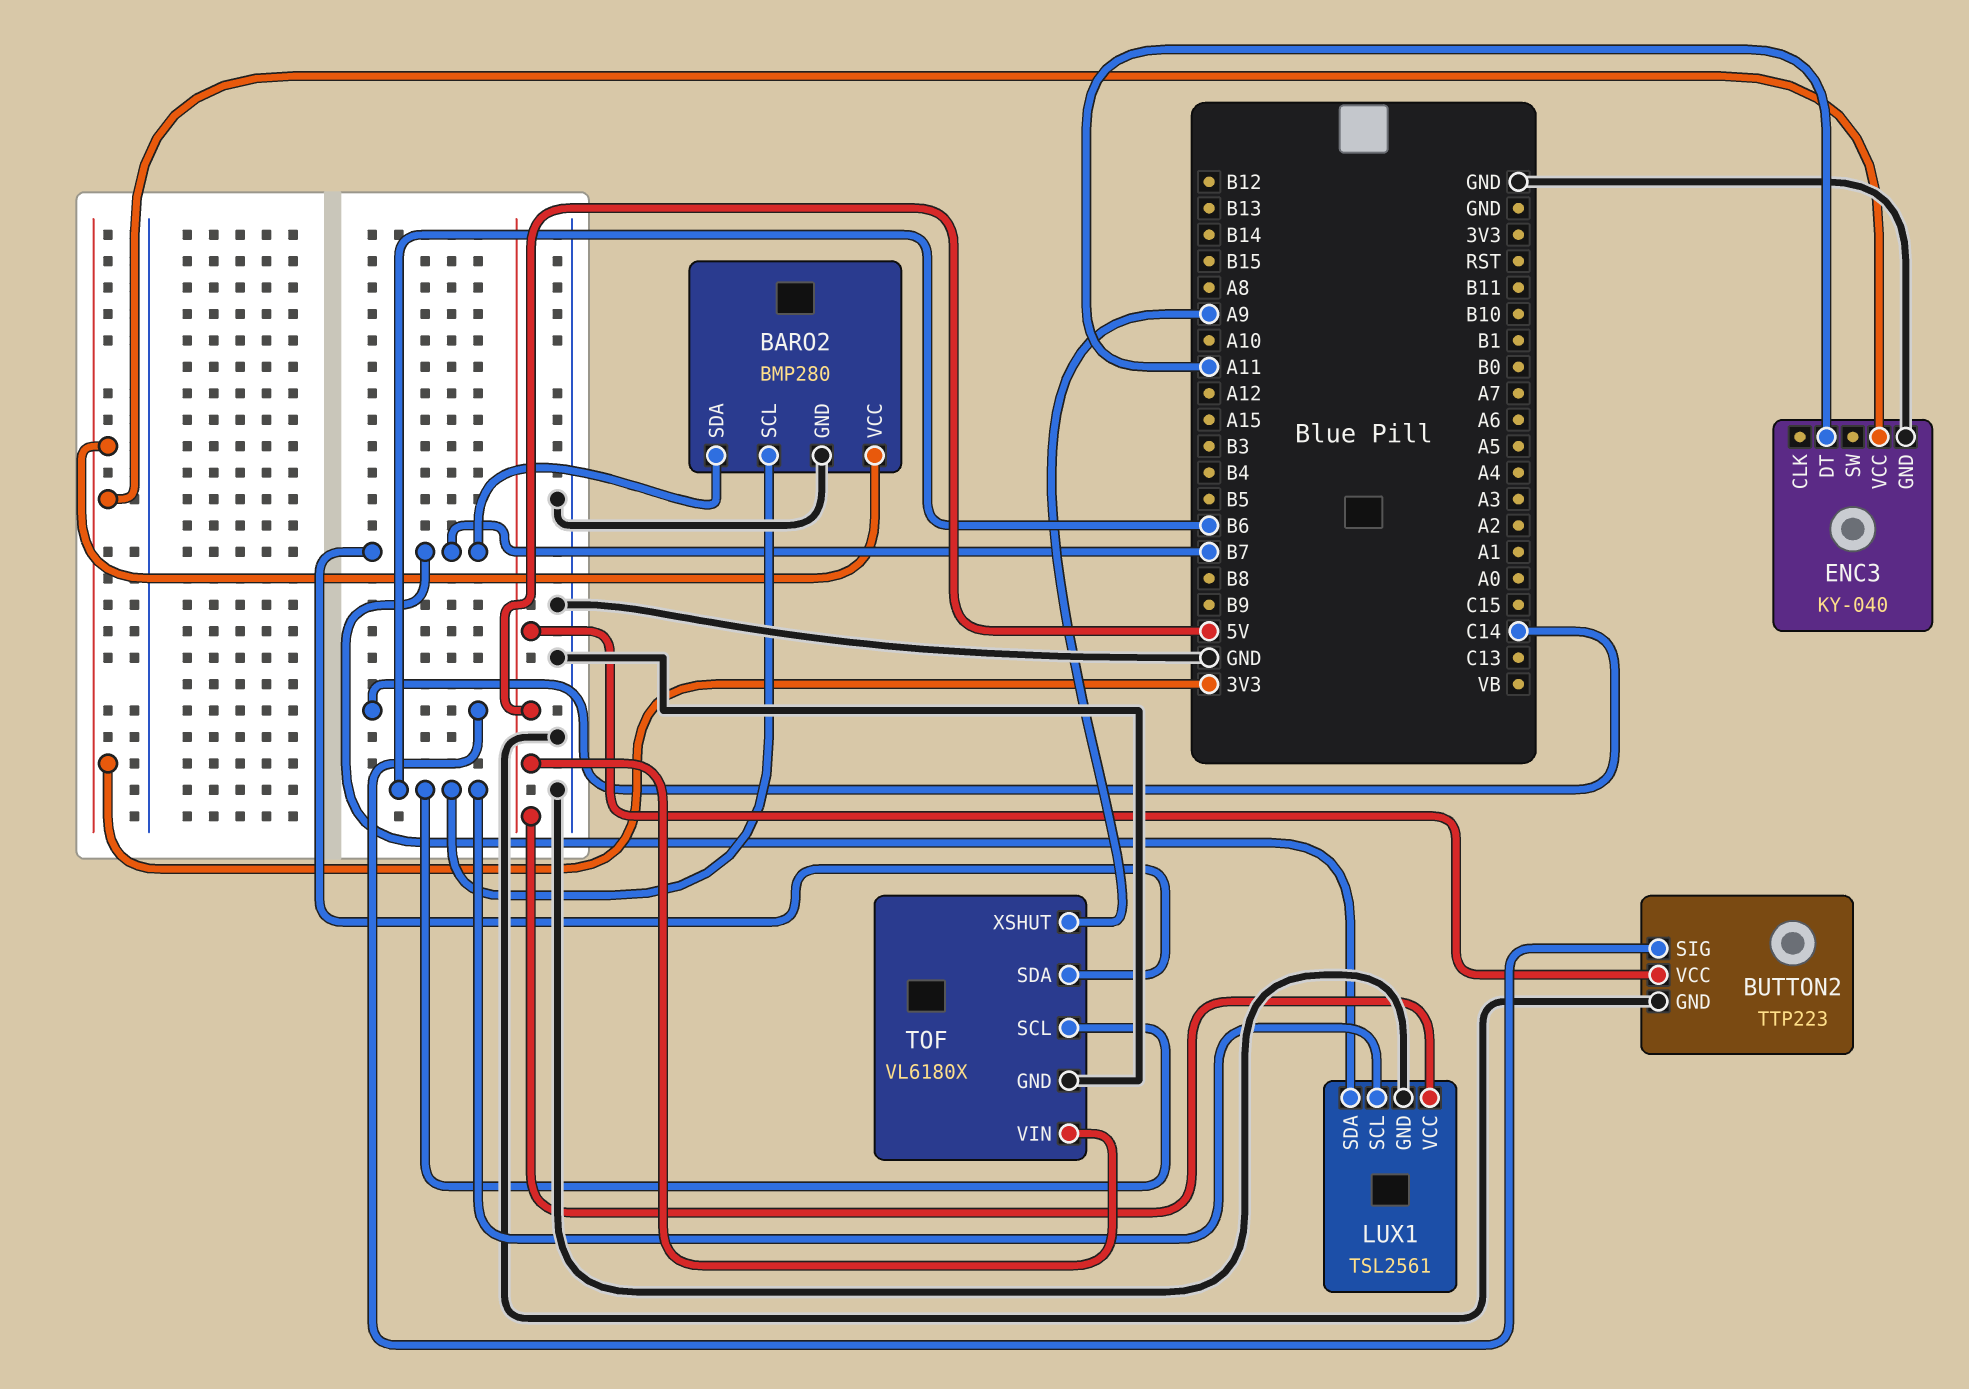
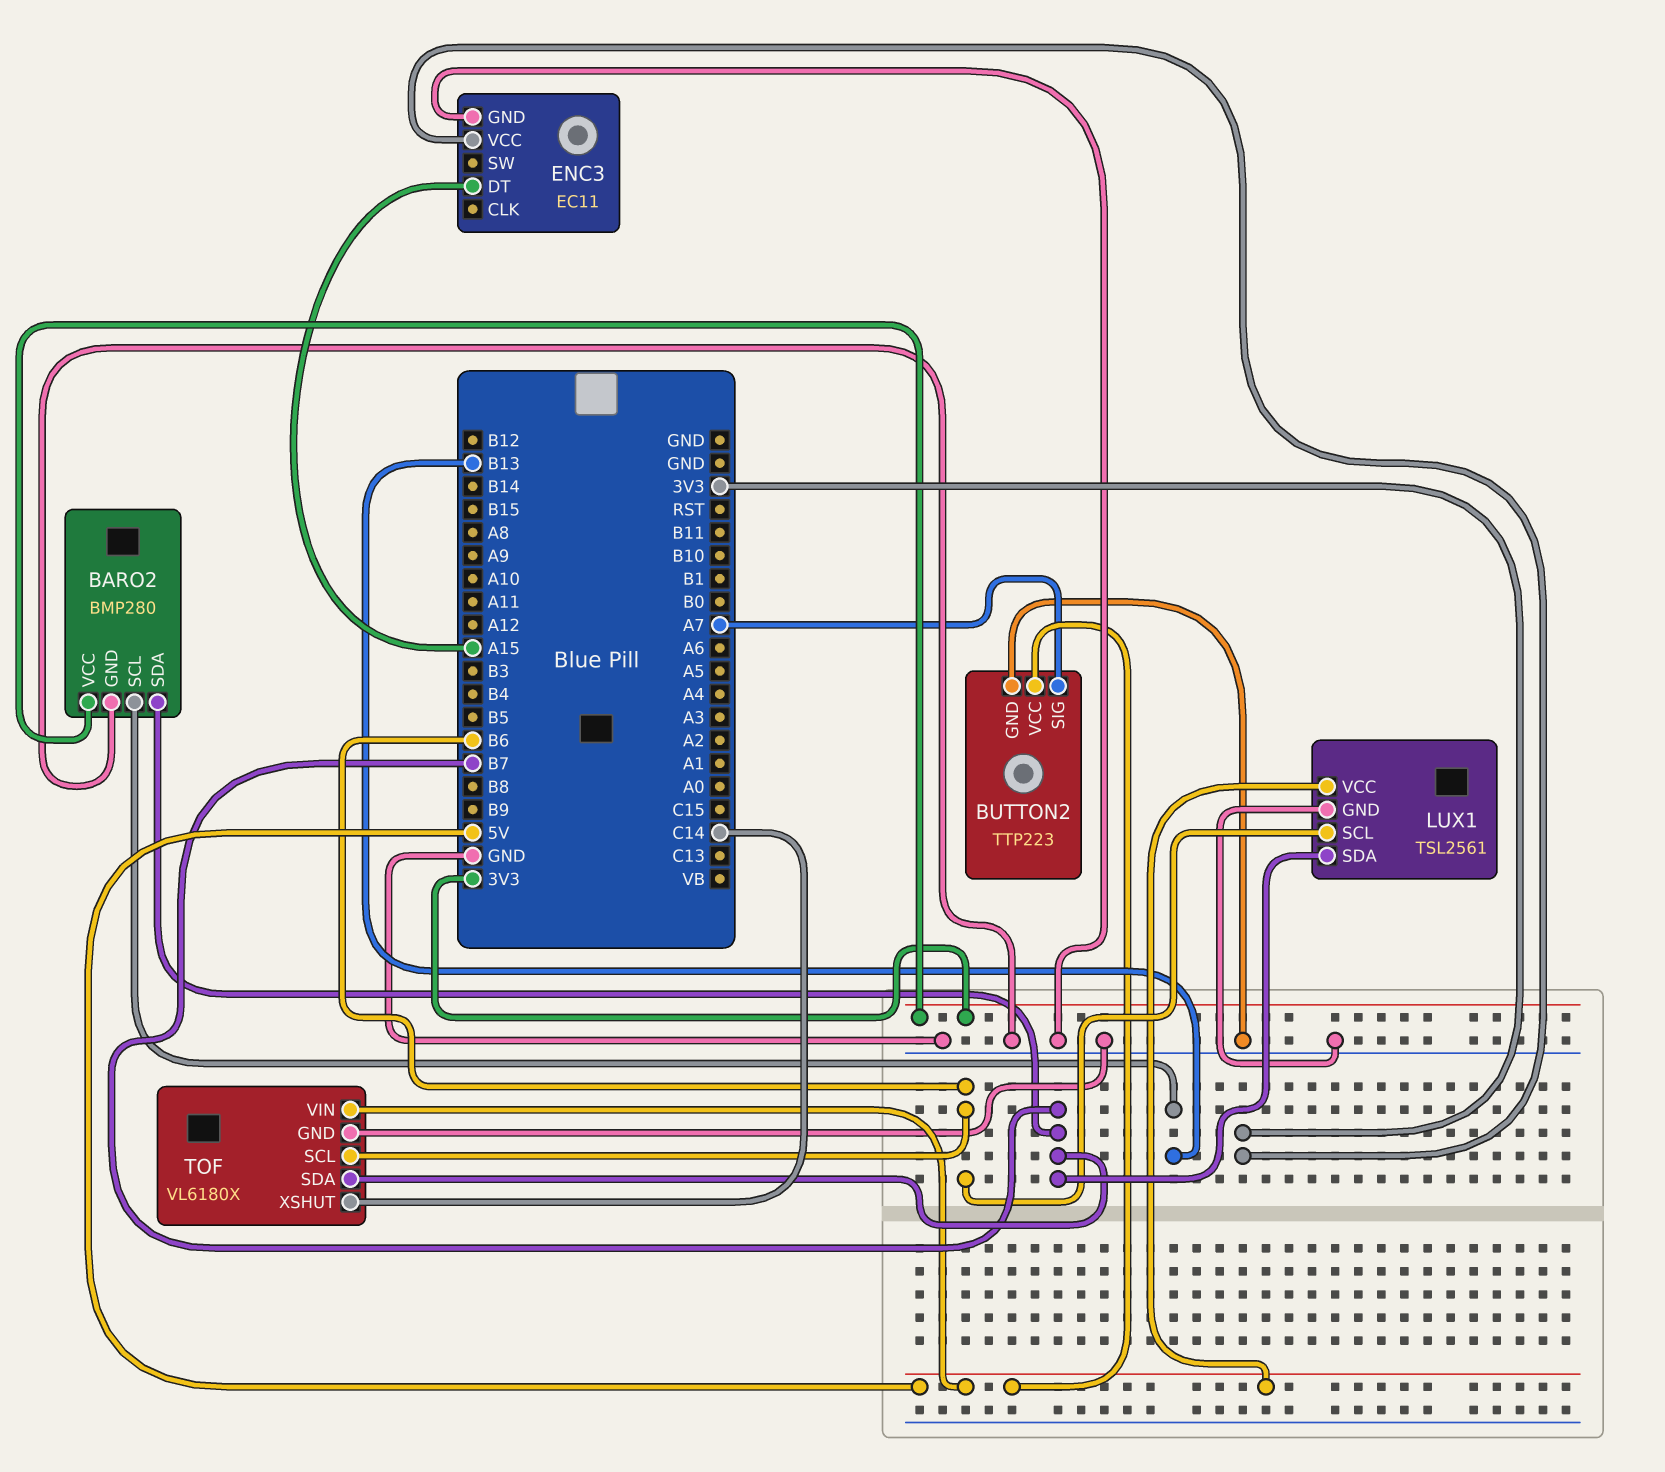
BARO2 pin SCL: B6 -> B13
BUTTON2 pin SIG: C14 -> A7
ENC3: KY-040 -> EC11
ENC3 pin DT: A11 -> A15
TOF pin XSHUT: A9 -> C14

